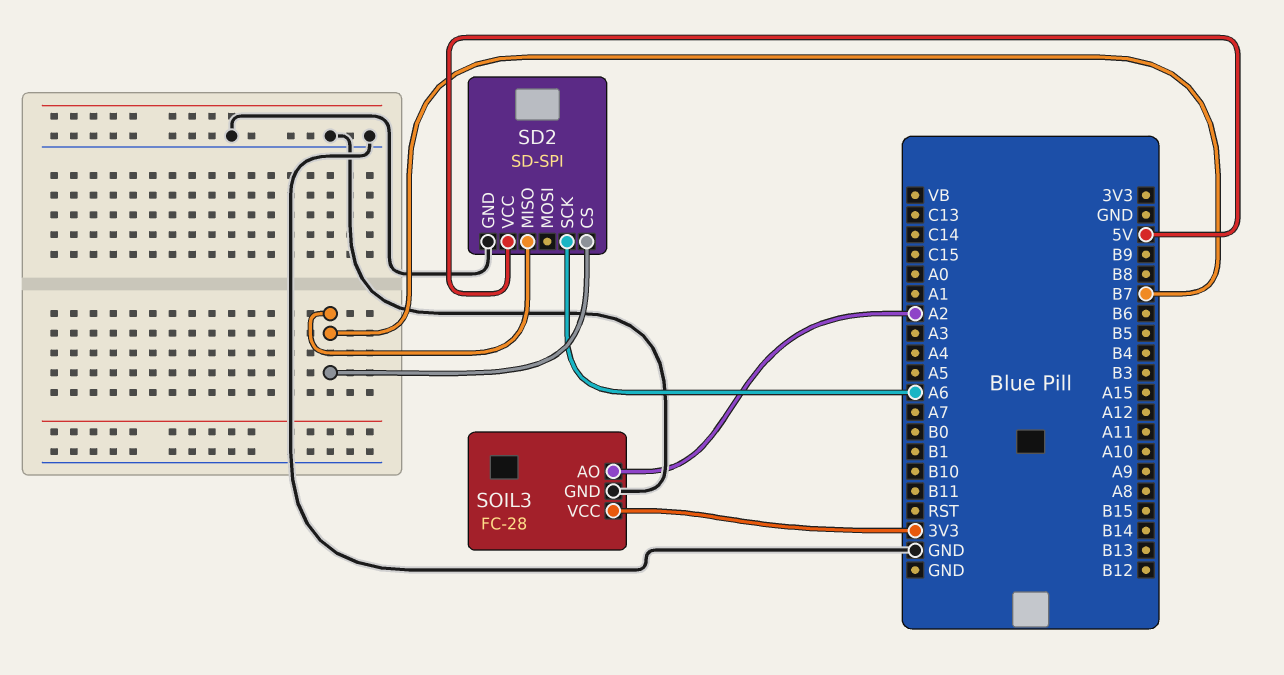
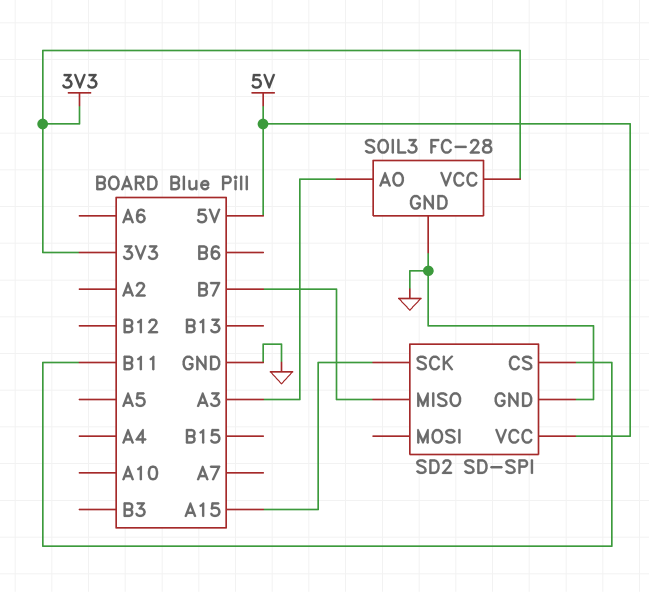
SD2 pin CS: B7 -> B11
SD2 pin SCK: A6 -> A15
SOIL3 pin AO: A2 -> A3

